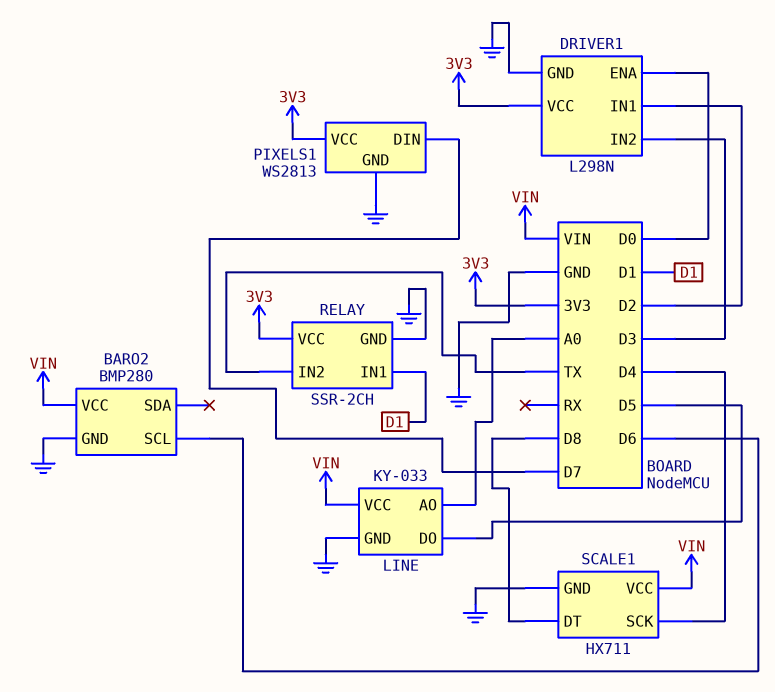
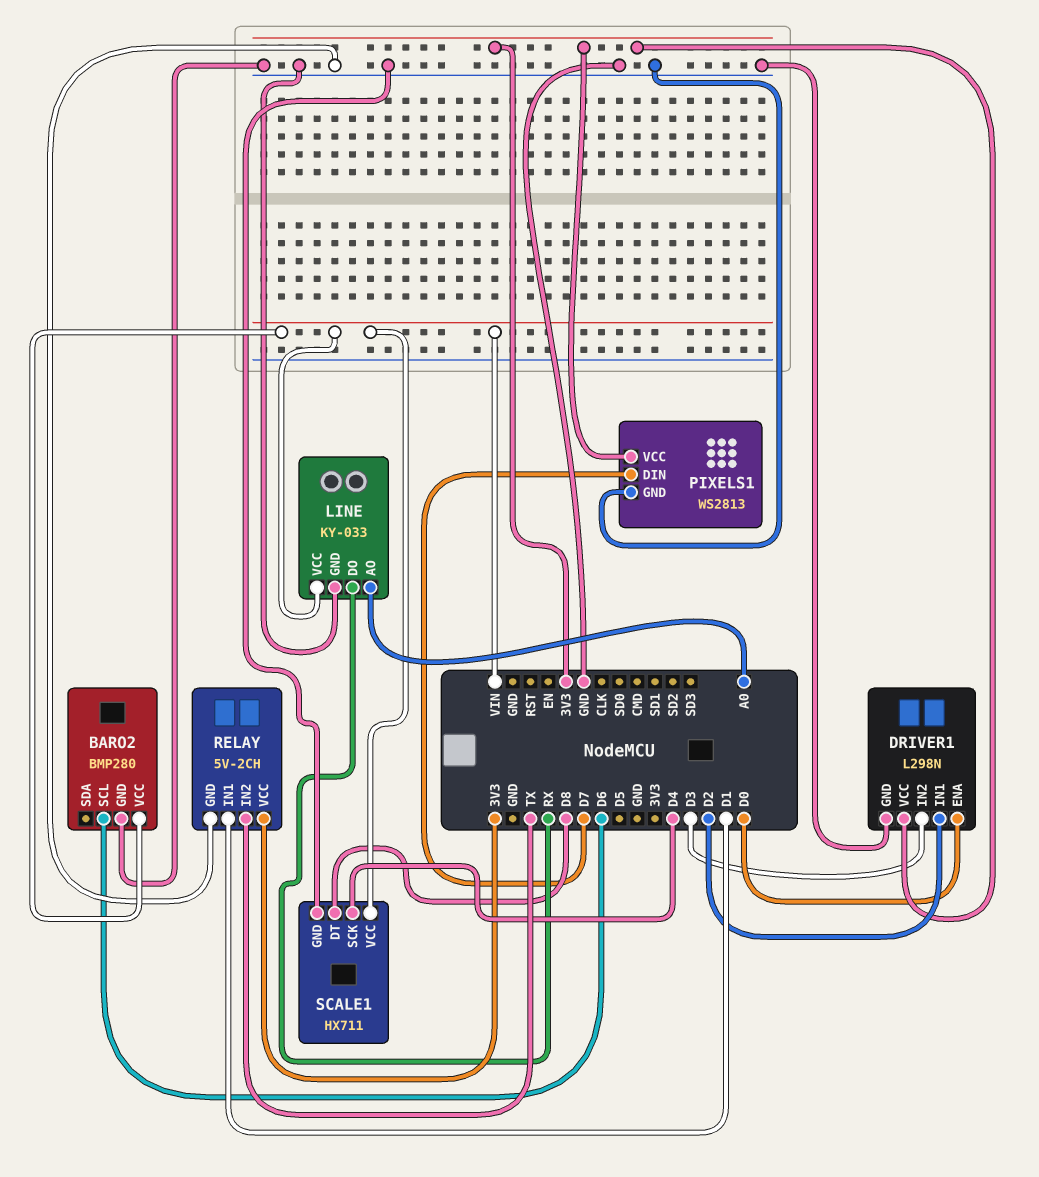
LINE pin DO: D5 -> RX
RELAY: SSR-2CH -> 5V-2CH

